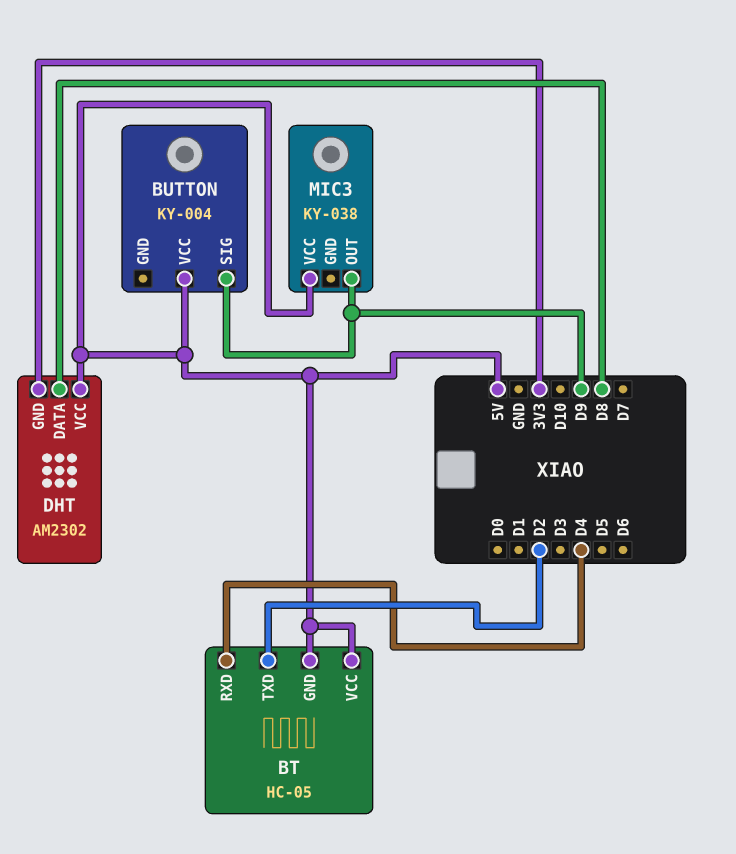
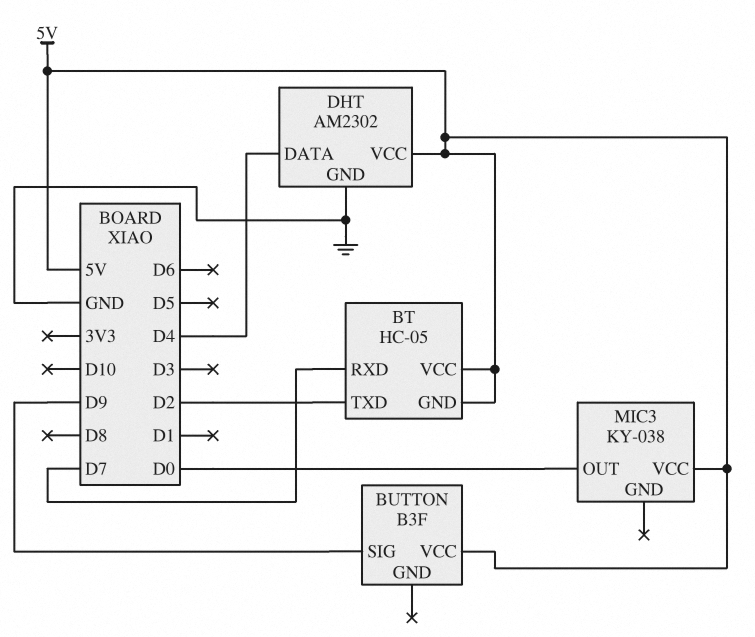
BT pin RXD: D4 -> D7
BUTTON: KY-004 -> B3F
DHT pin DATA: D8 -> D4
DHT pin GND: 3V3 -> GND
MIC3 pin OUT: D9 -> D0

